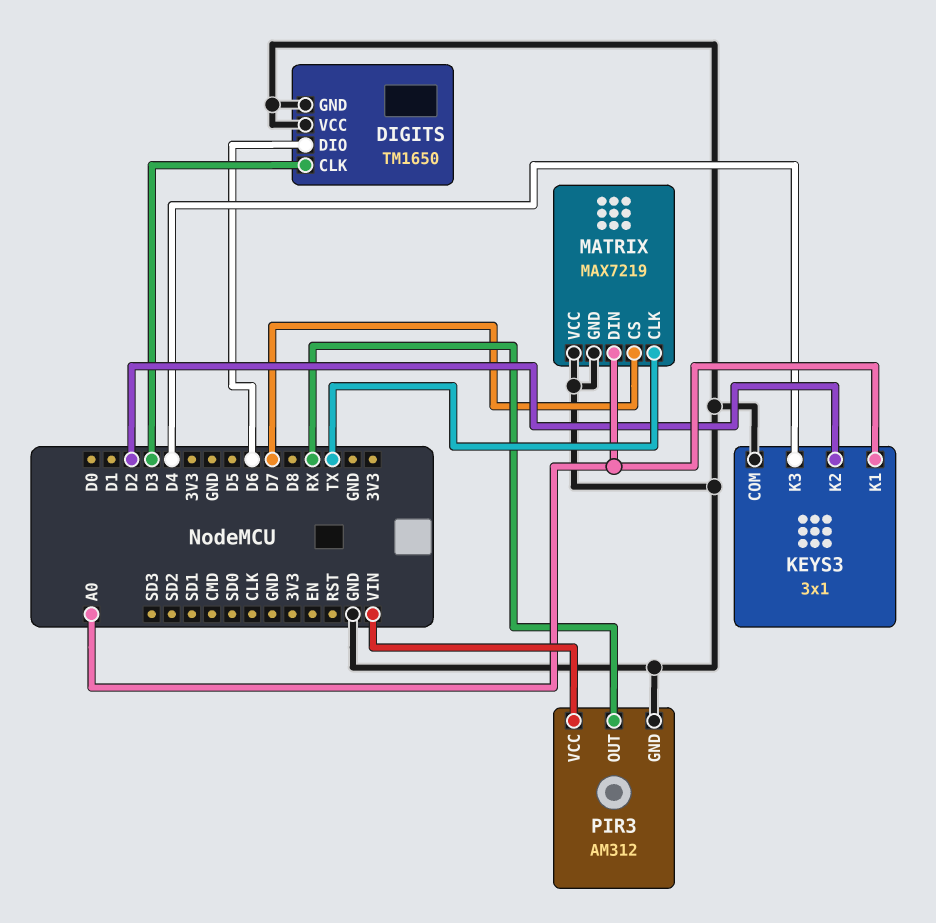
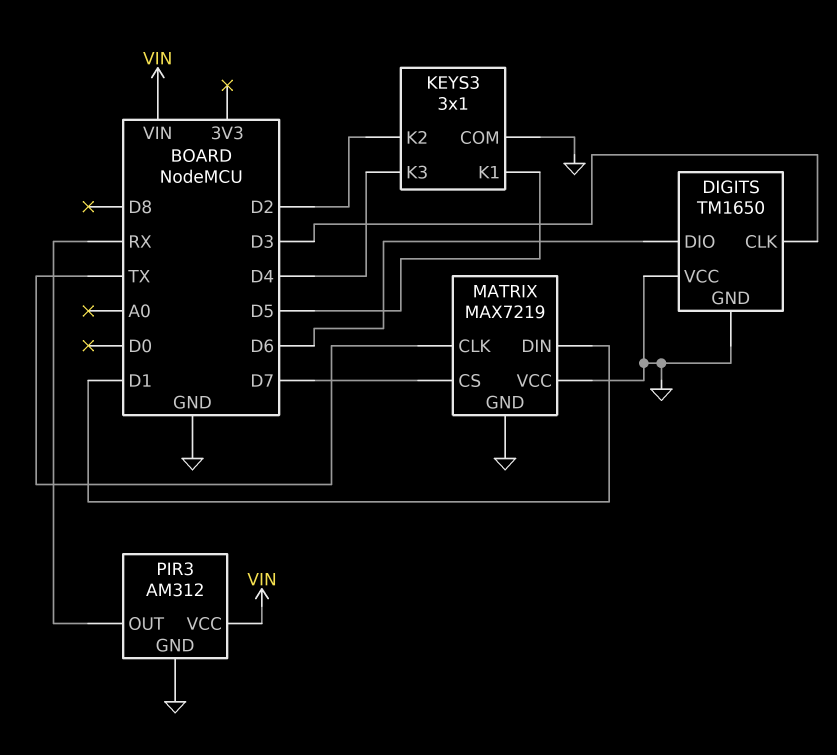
KEYS3 pin K1: A0 -> D5
MATRIX pin DIN: A0 -> D1

